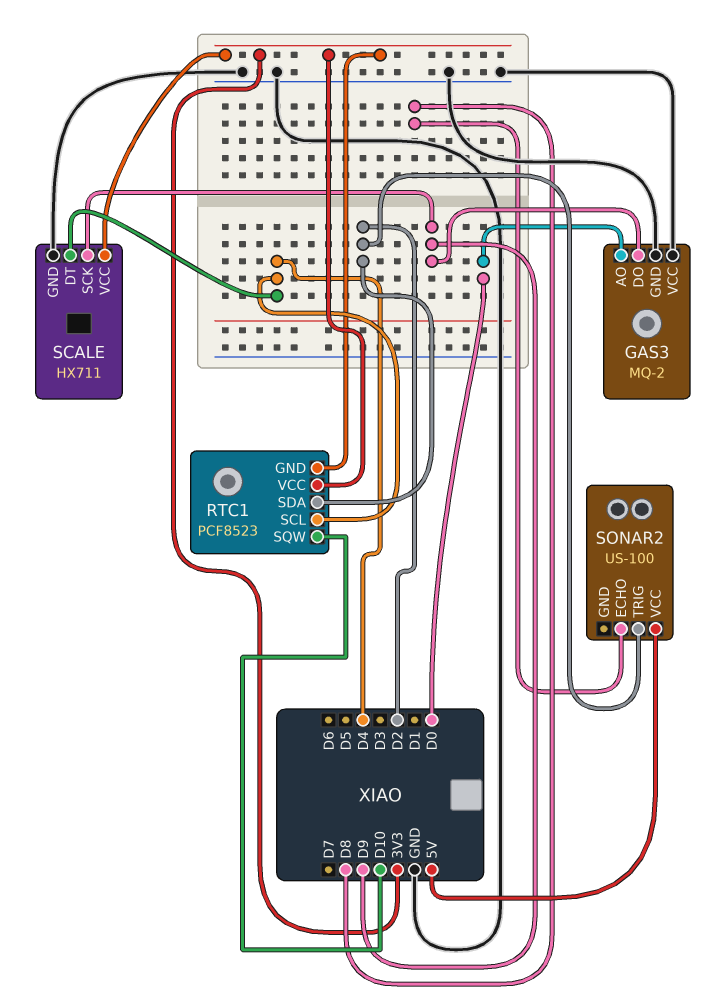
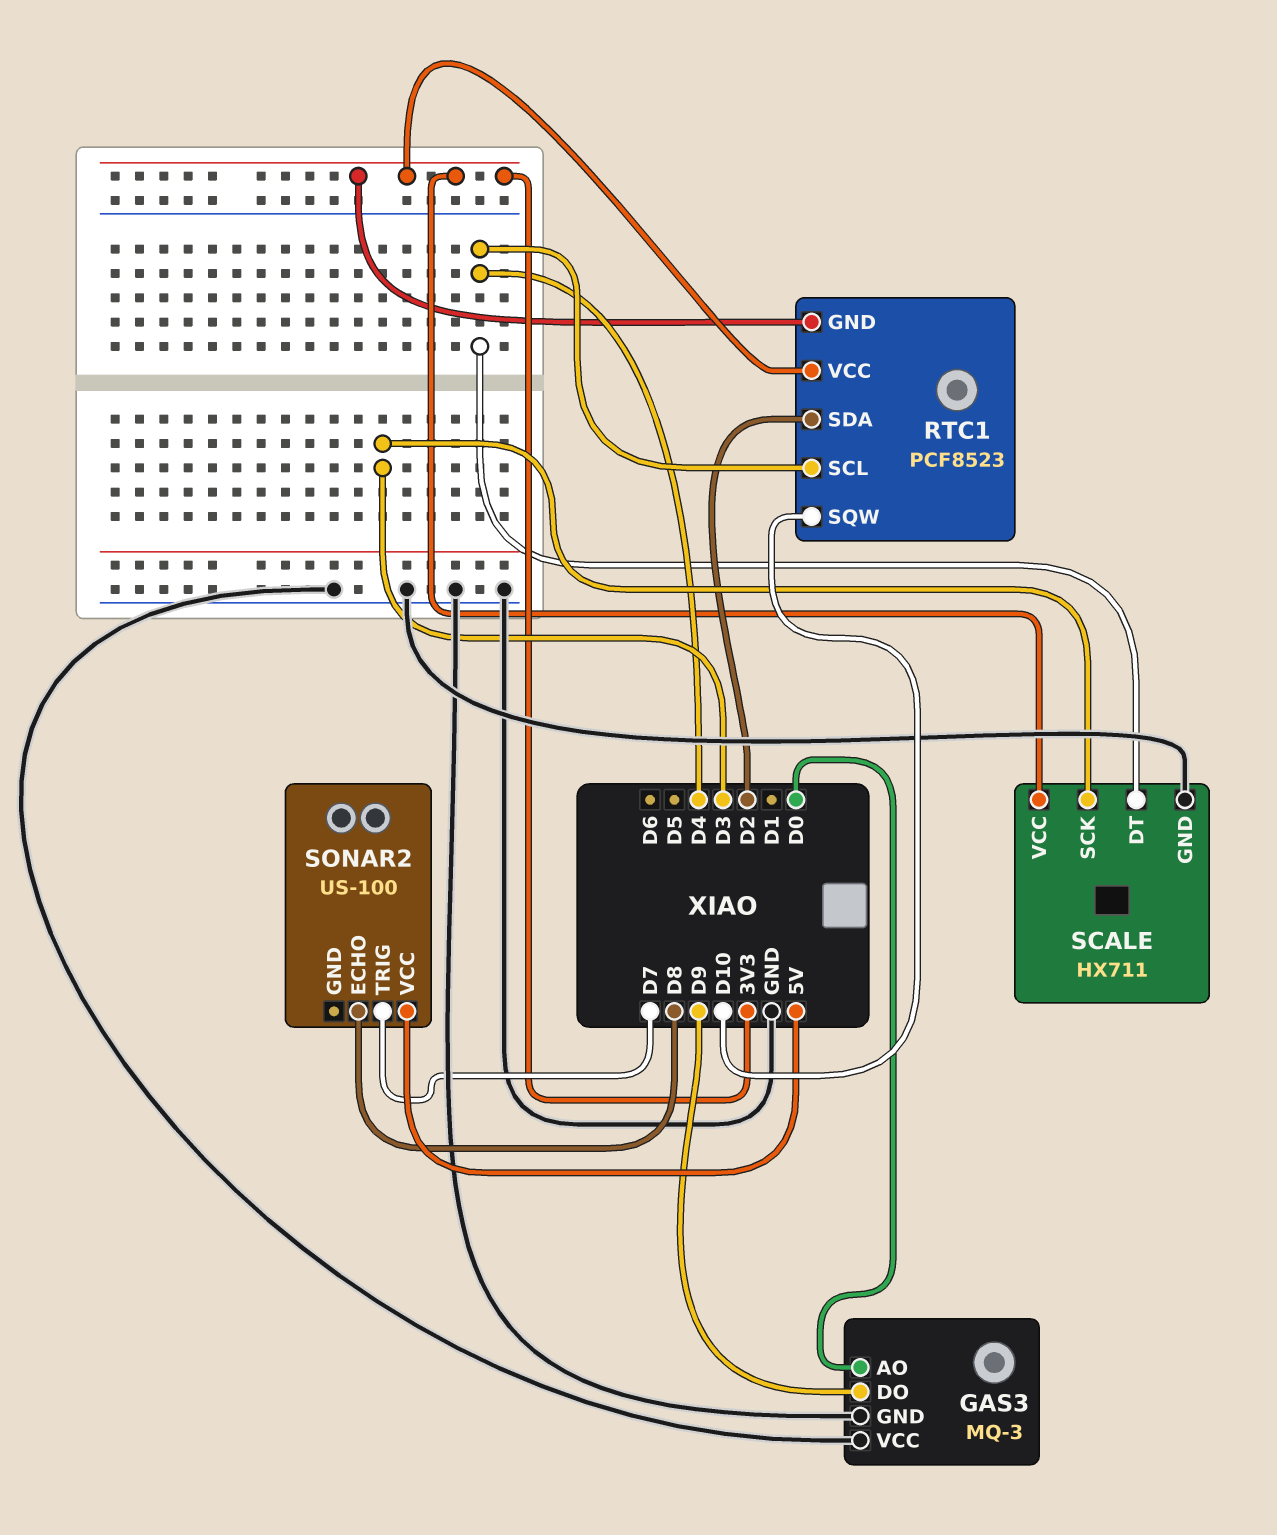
GAS3: MQ-2 -> MQ-3
SCALE pin SCK: D9 -> D3
SONAR2 pin TRIG: D2 -> D7

